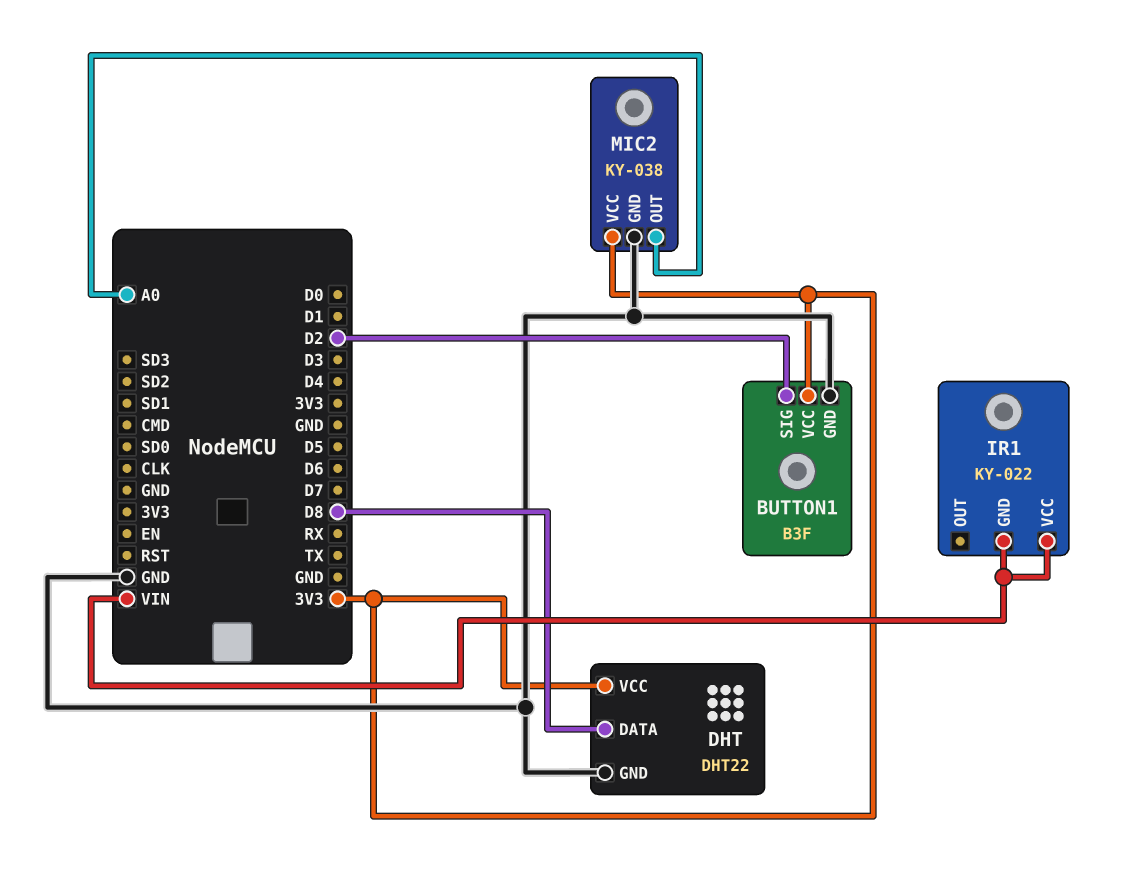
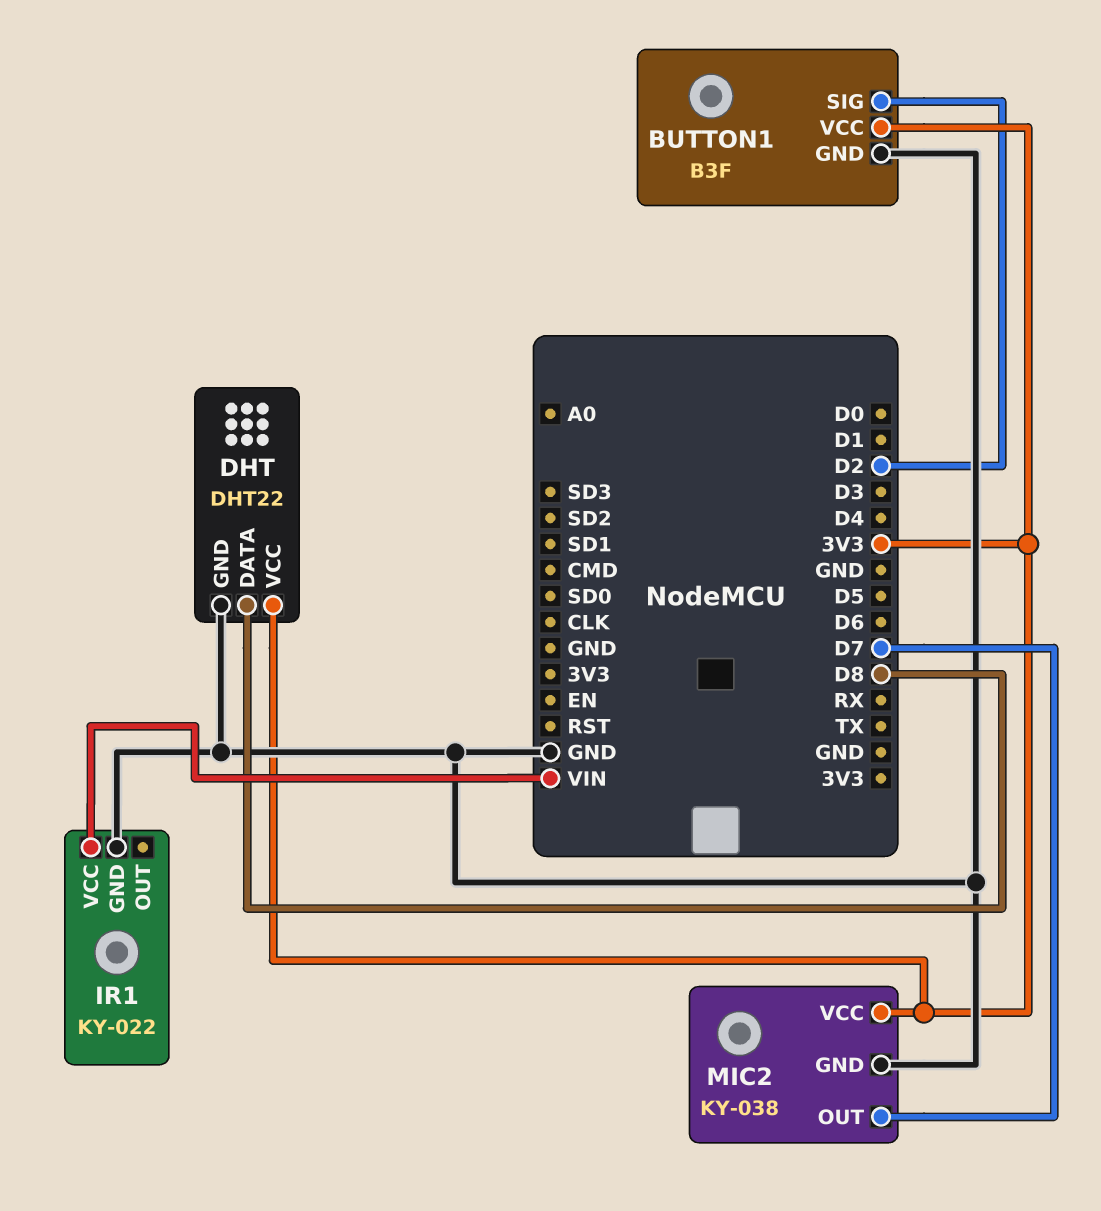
IR1 pin GND: VIN -> GND
MIC2 pin OUT: A0 -> D7

